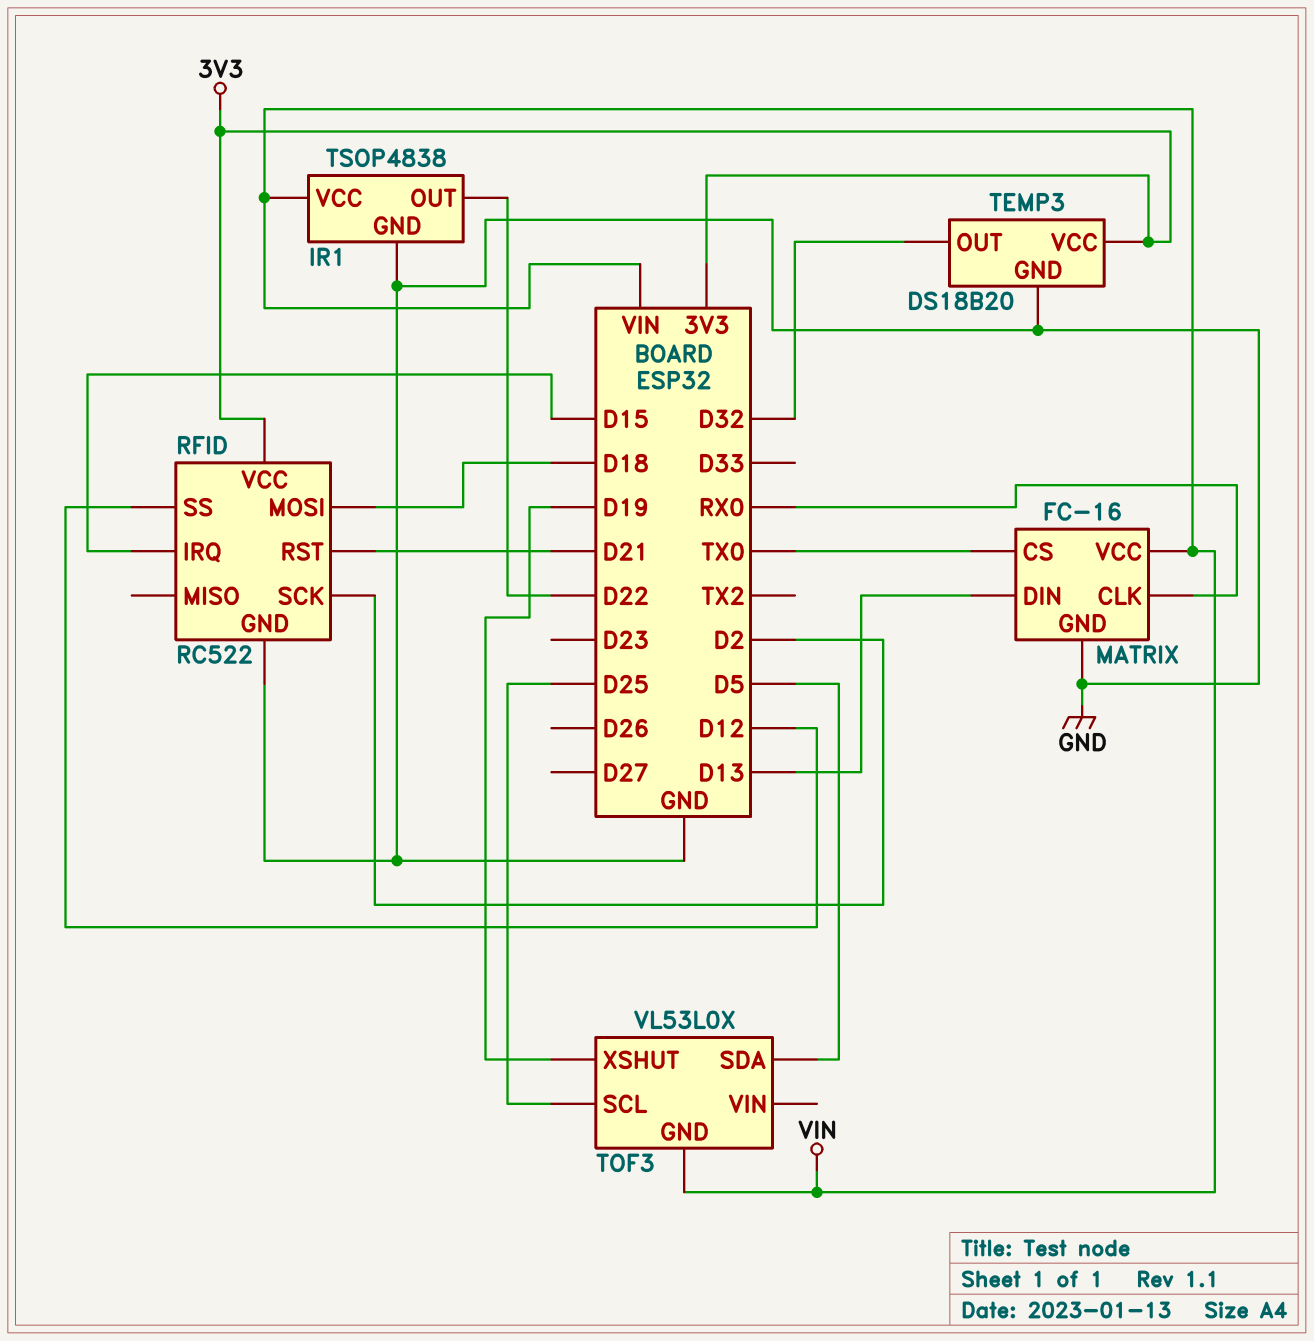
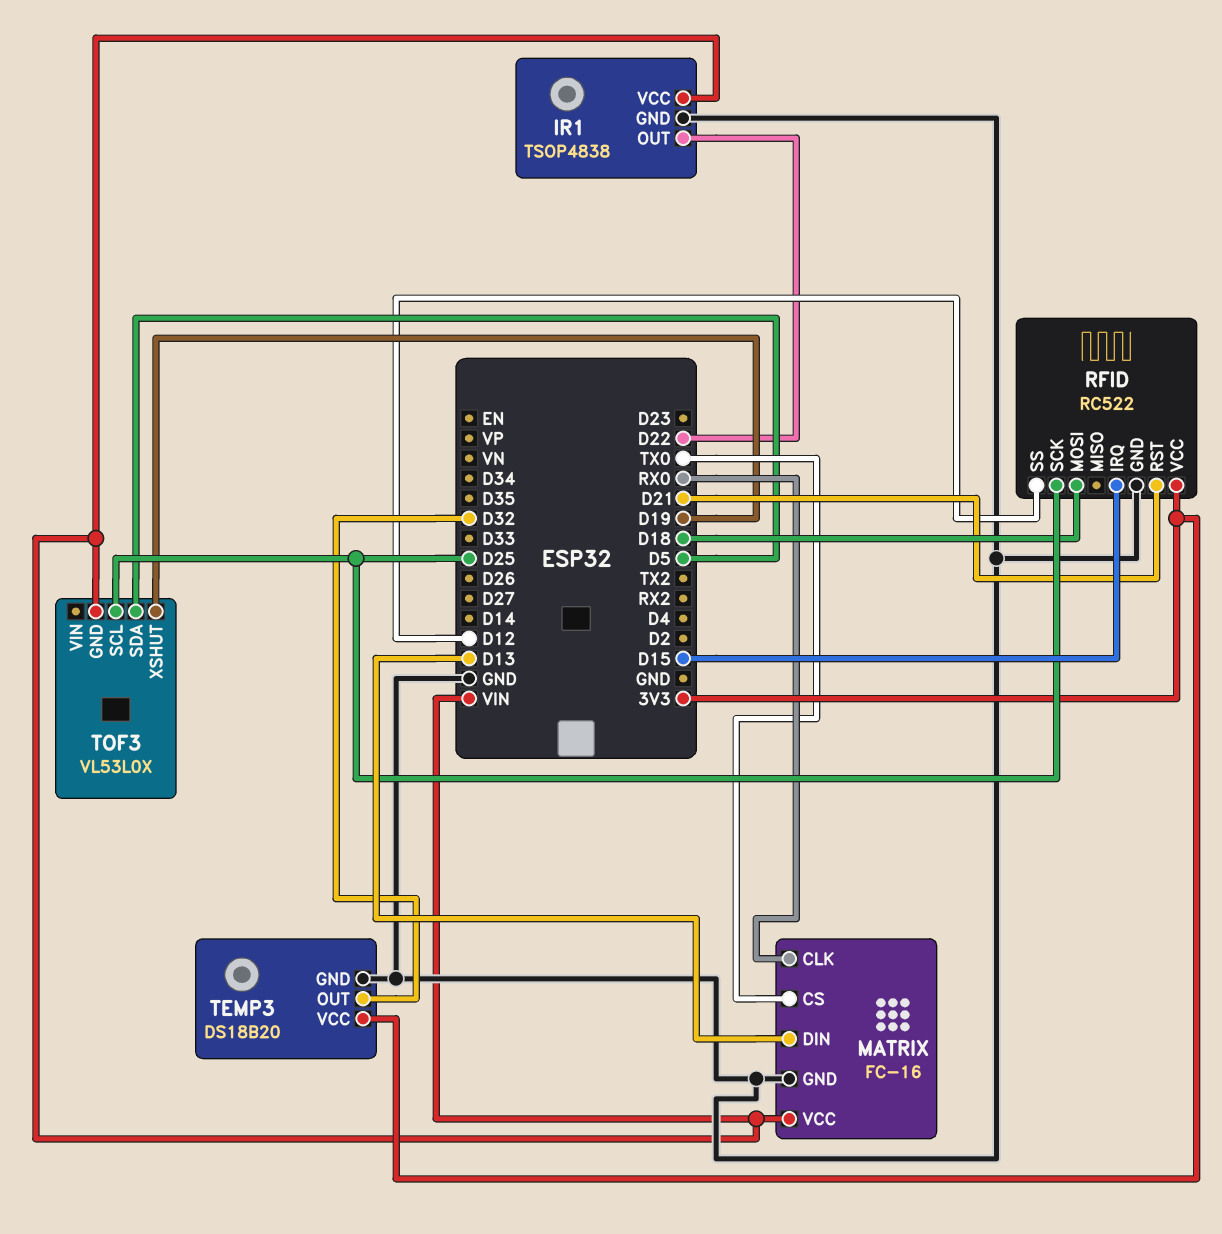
RFID pin SCK: D2 -> D25

